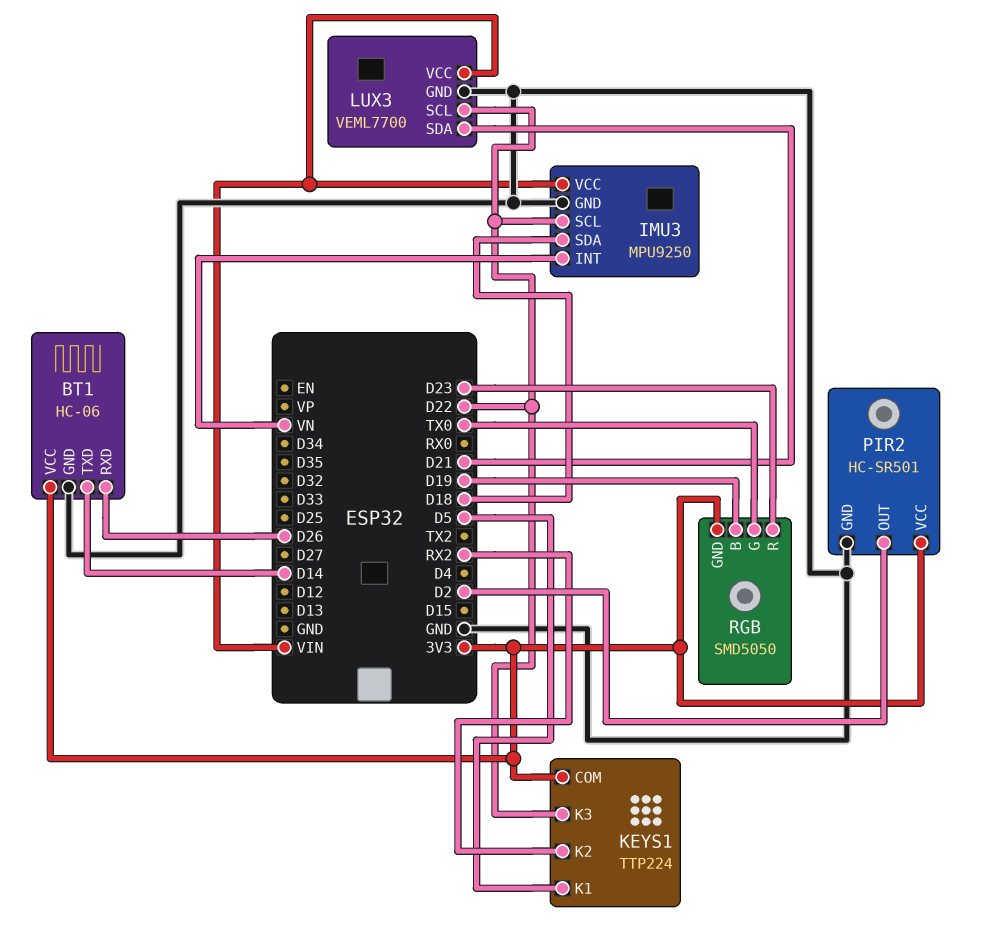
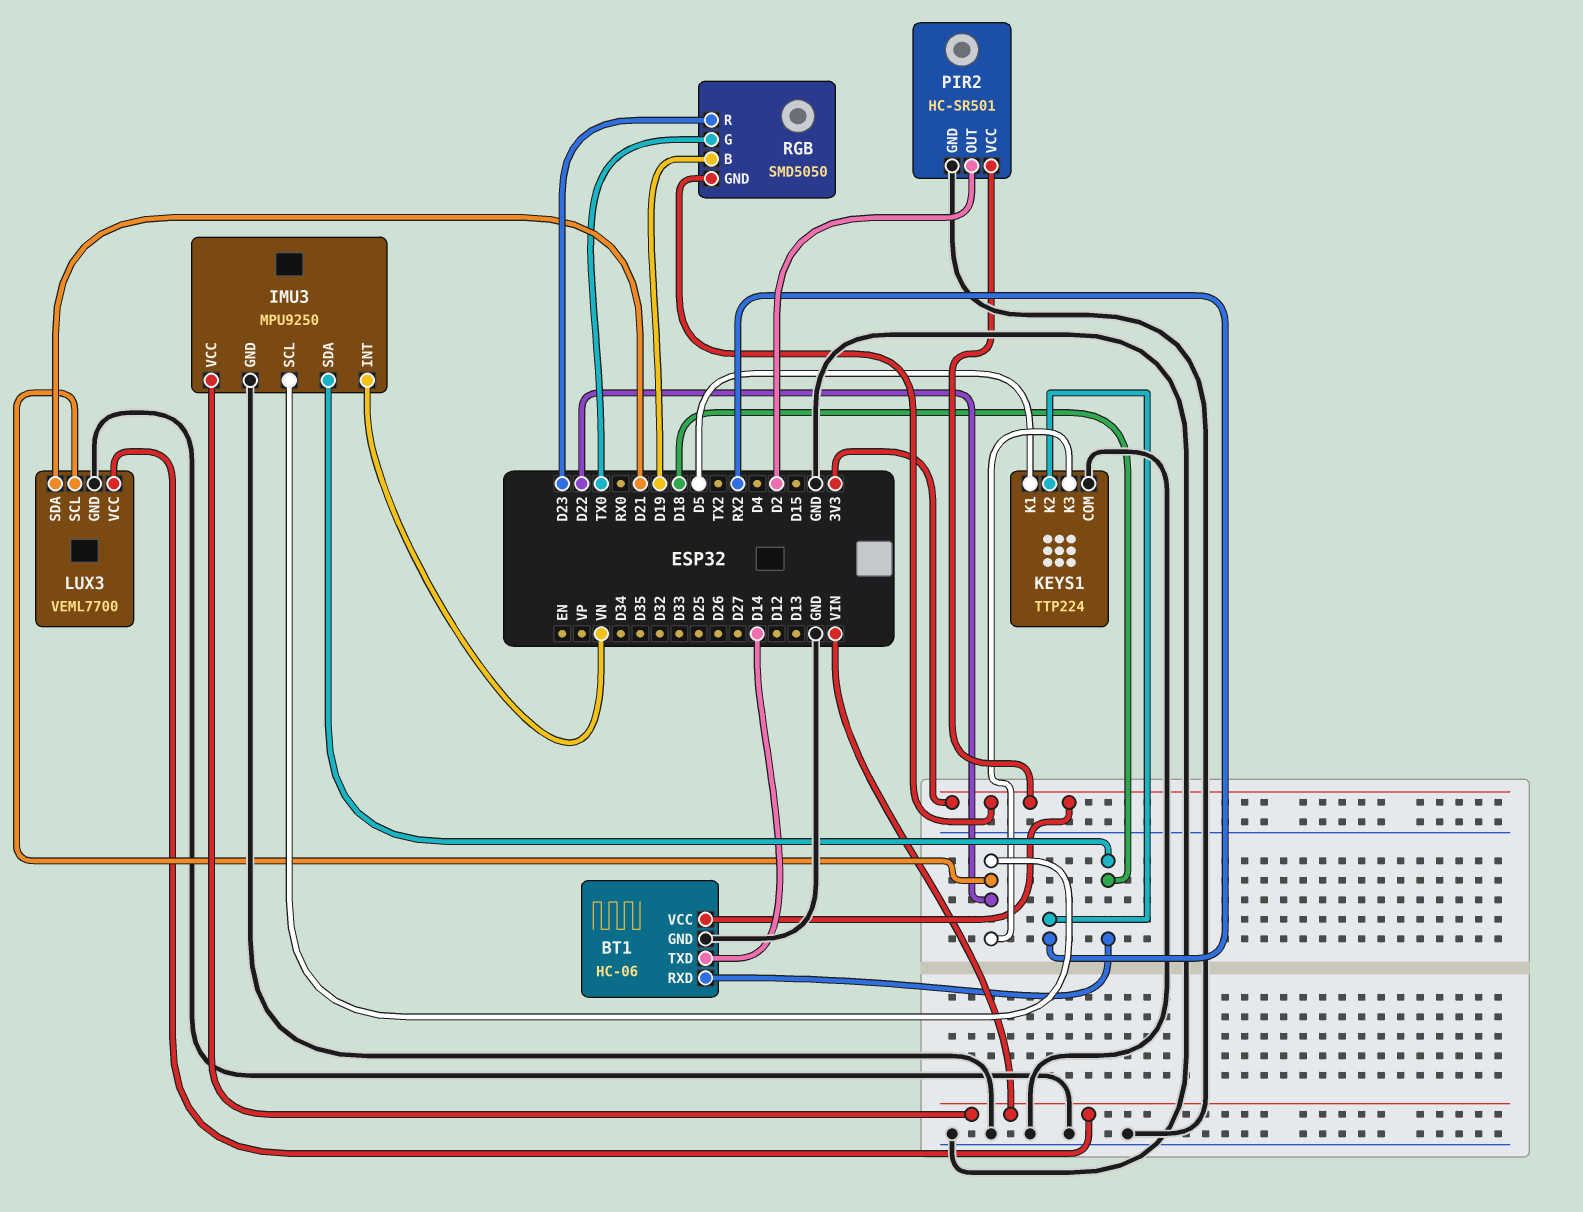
BT1 pin RXD: D26 -> D18
KEYS1 pin COM: 3V3 -> GND

